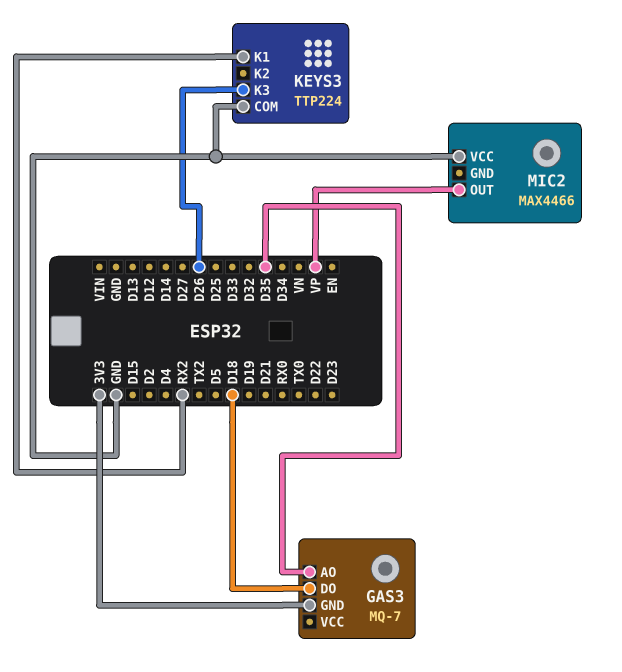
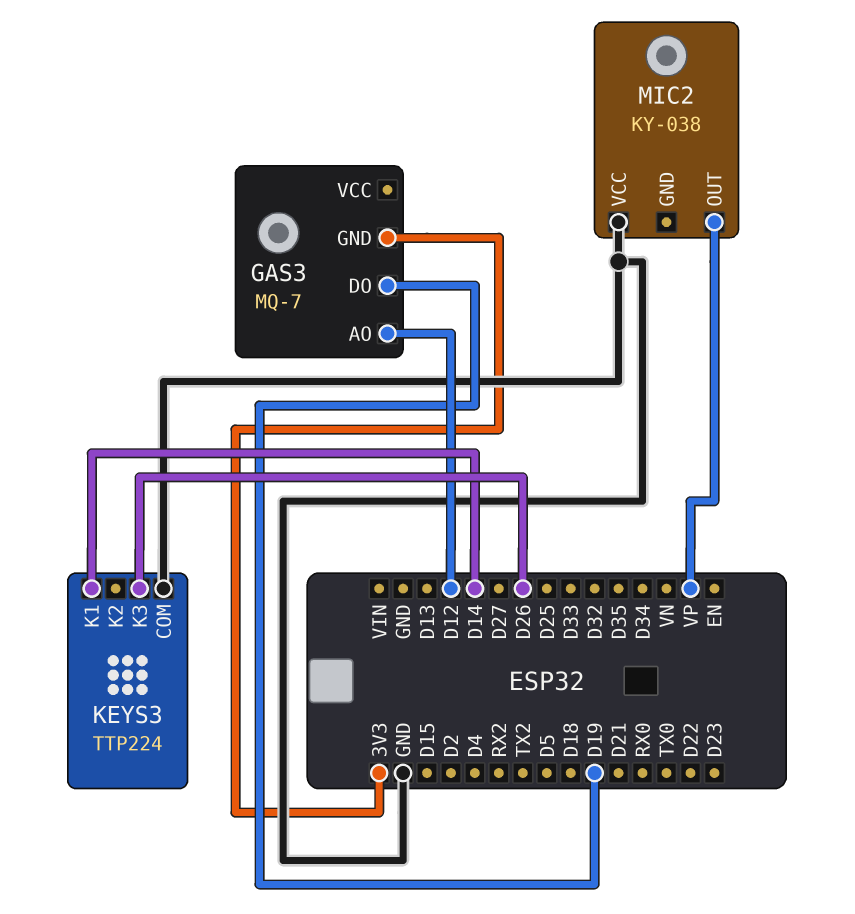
GAS3 pin AO: D35 -> D12
GAS3 pin DO: D18 -> D19
KEYS3 pin K1: RX2 -> D14
MIC2: MAX4466 -> KY-038

